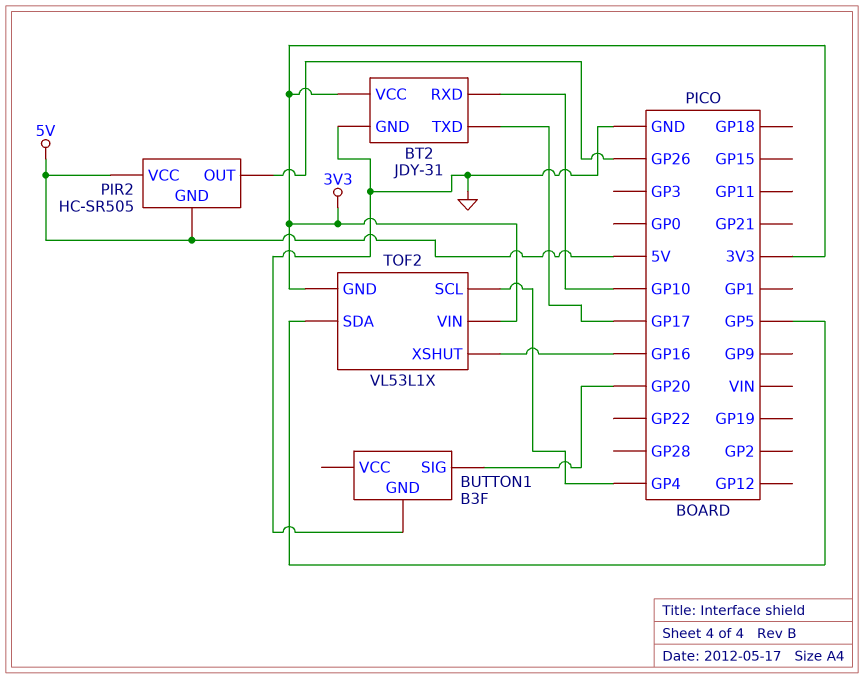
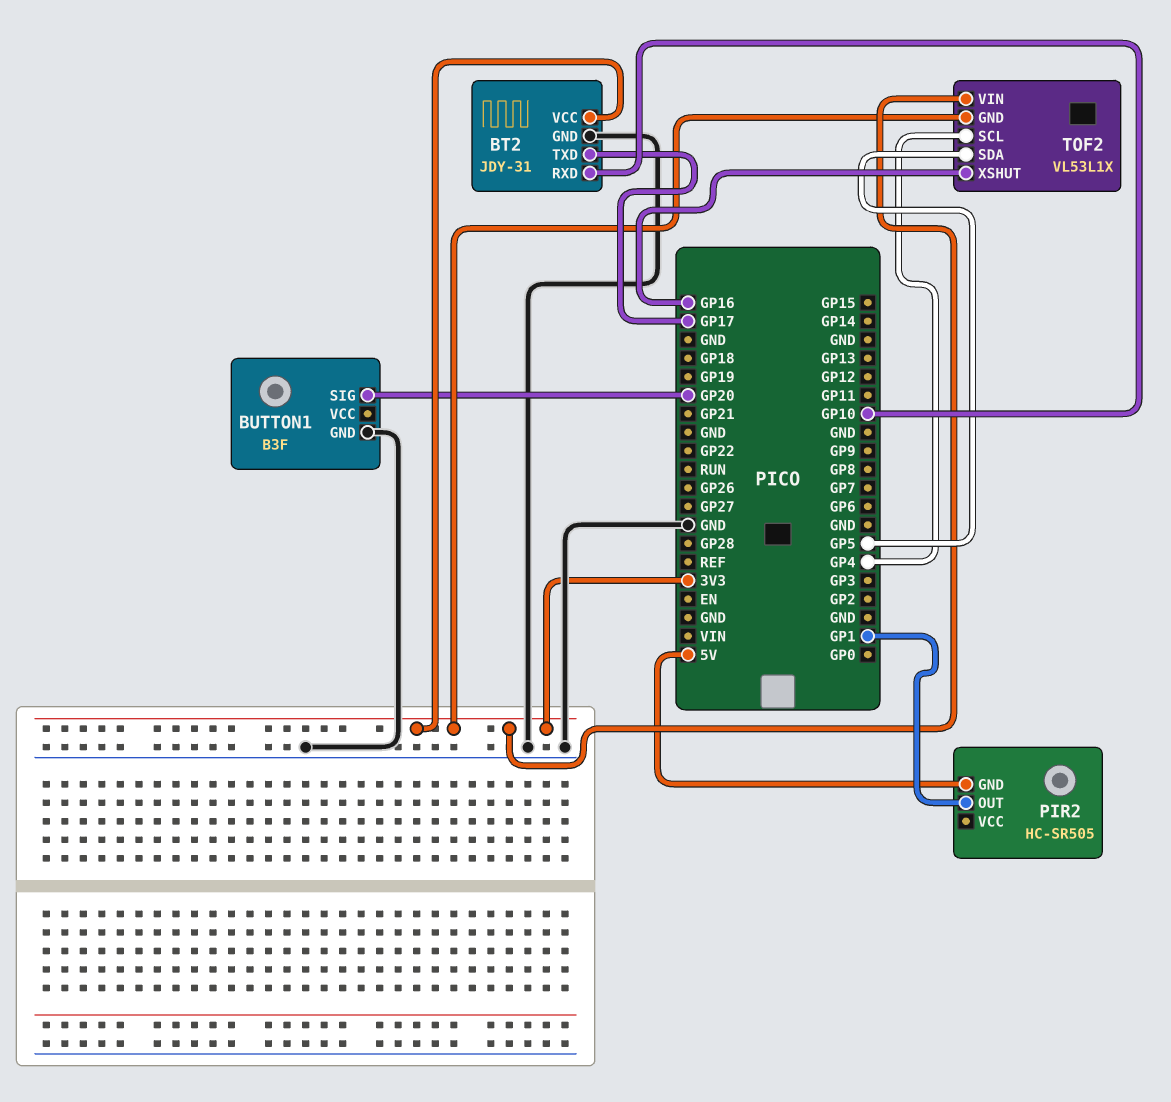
PIR2 pin OUT: GP26 -> GP1
PIR2 pin VCC: 5V -> none

